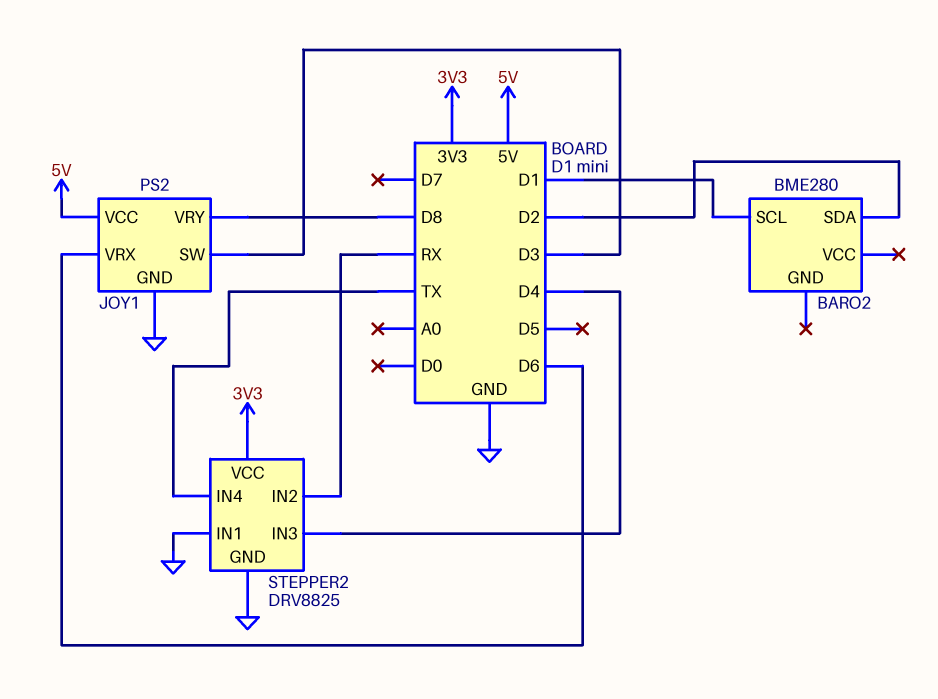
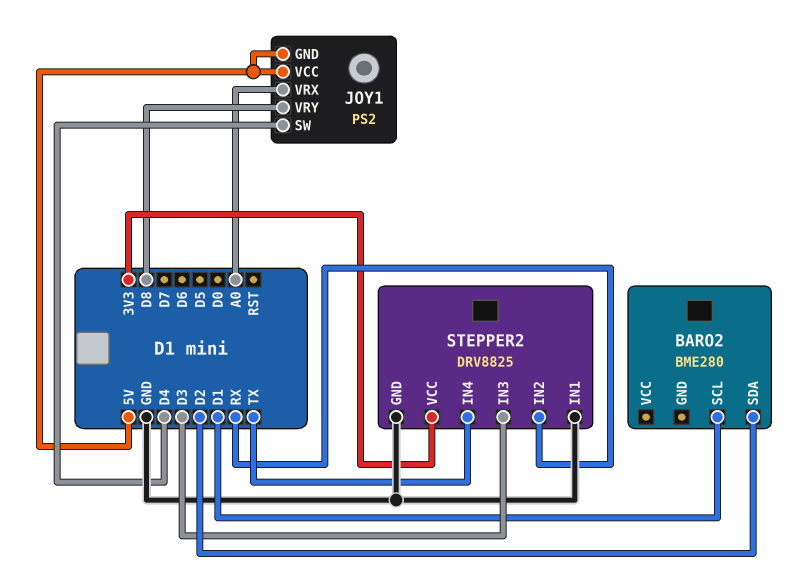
JOY1 pin GND: GND -> 5V
JOY1 pin SW: D3 -> D4
JOY1 pin VRX: D6 -> A0
STEPPER2 pin IN3: D4 -> D3

